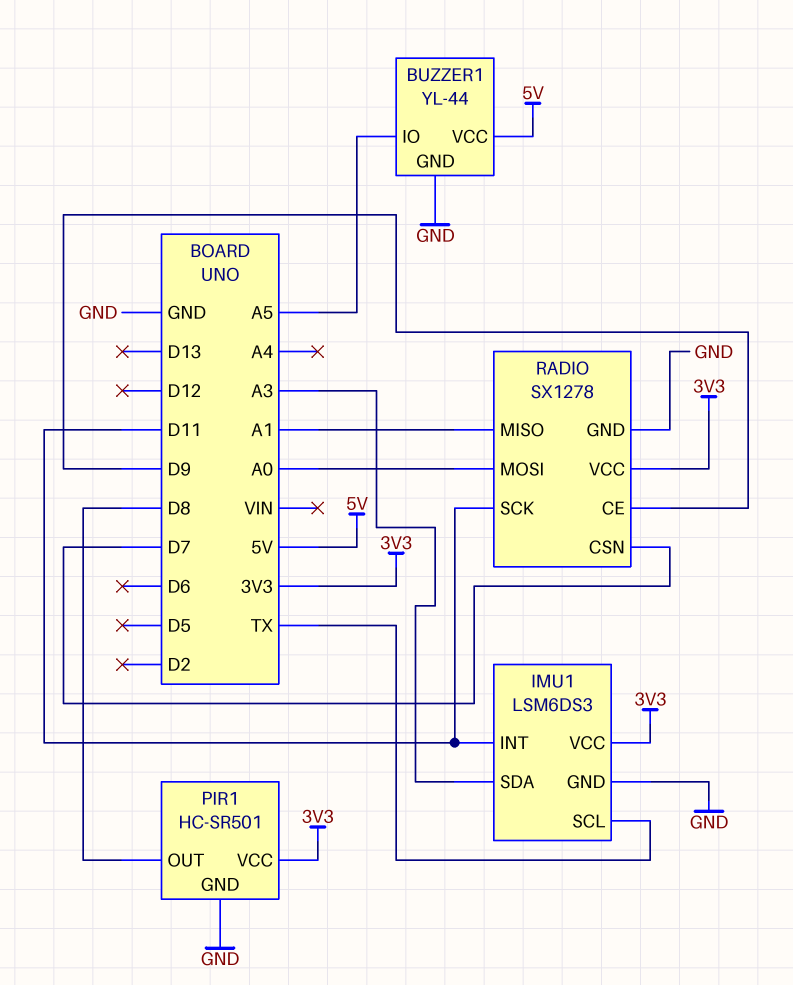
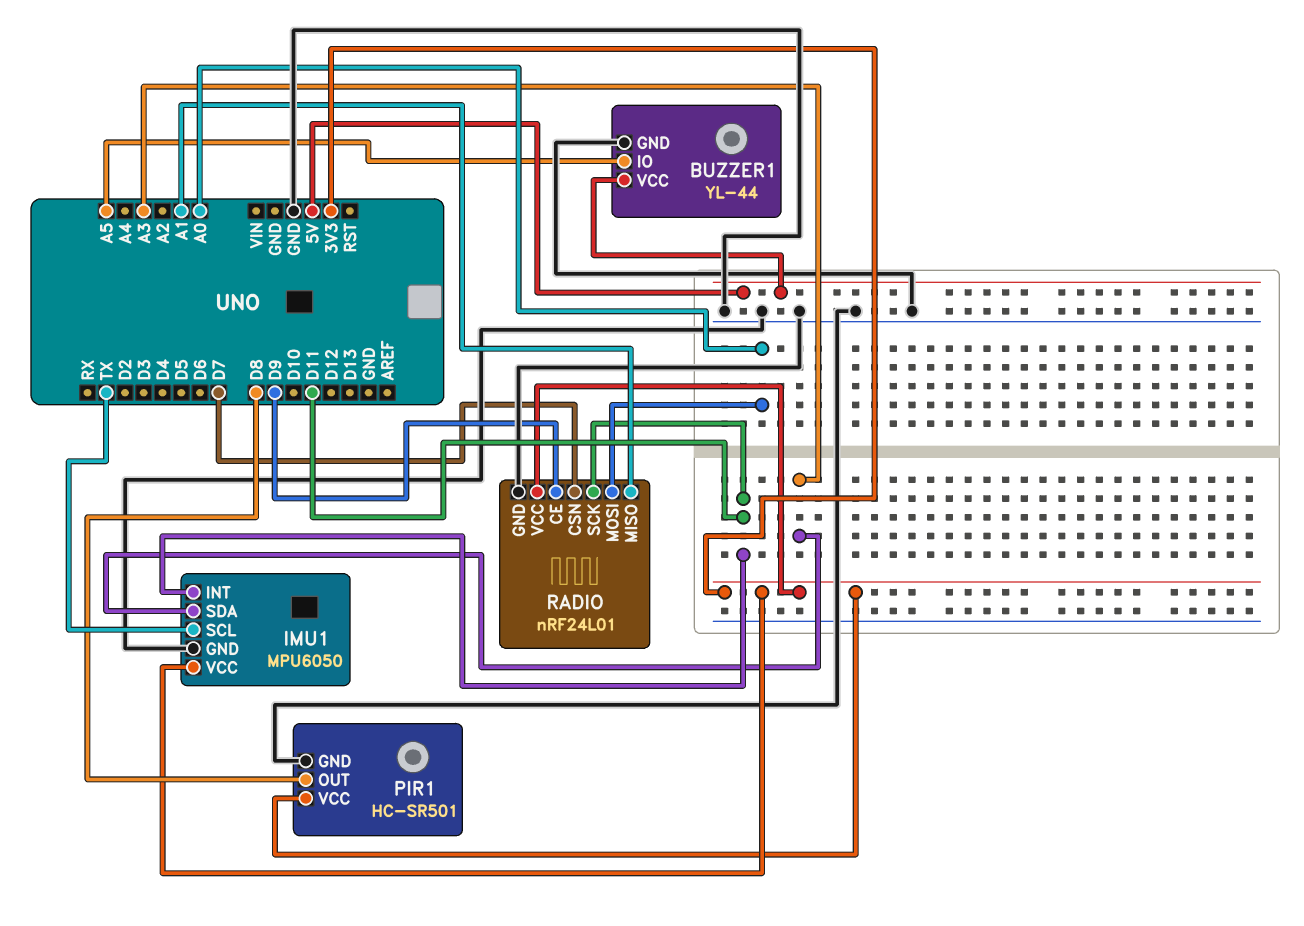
IMU1: LSM6DS3 -> MPU6050
RADIO: SX1278 -> nRF24L01

